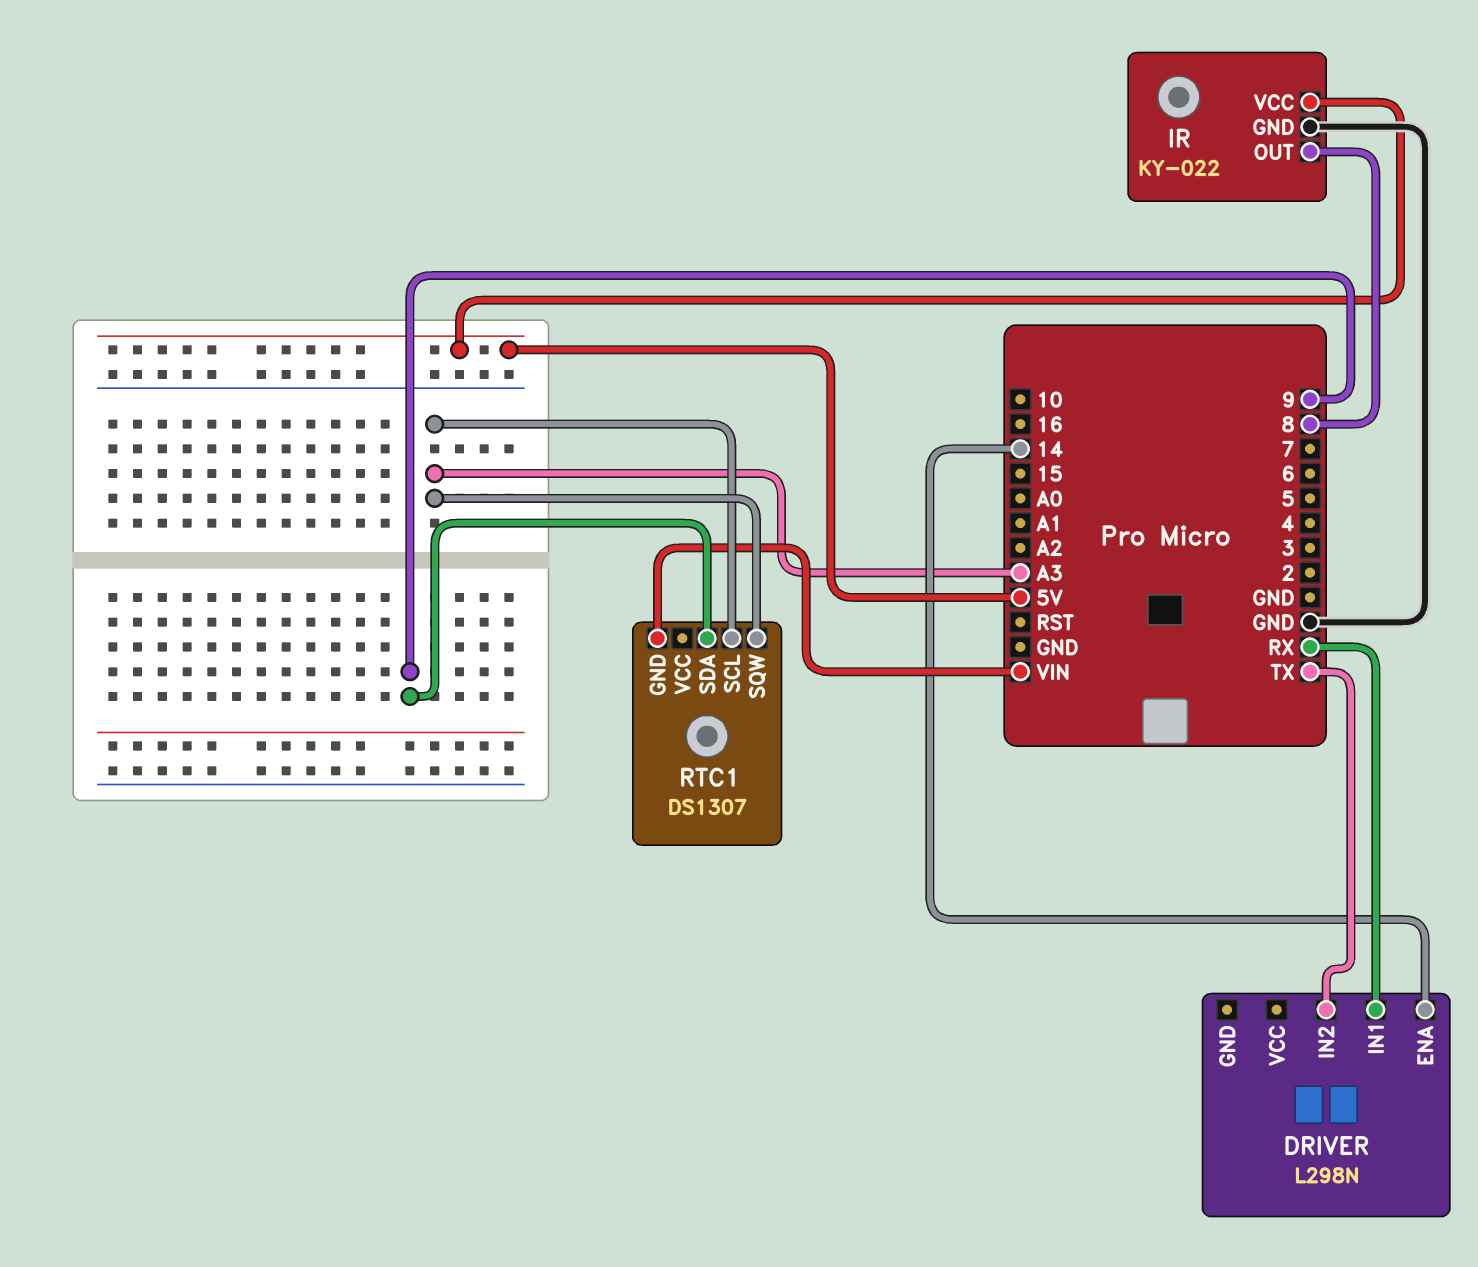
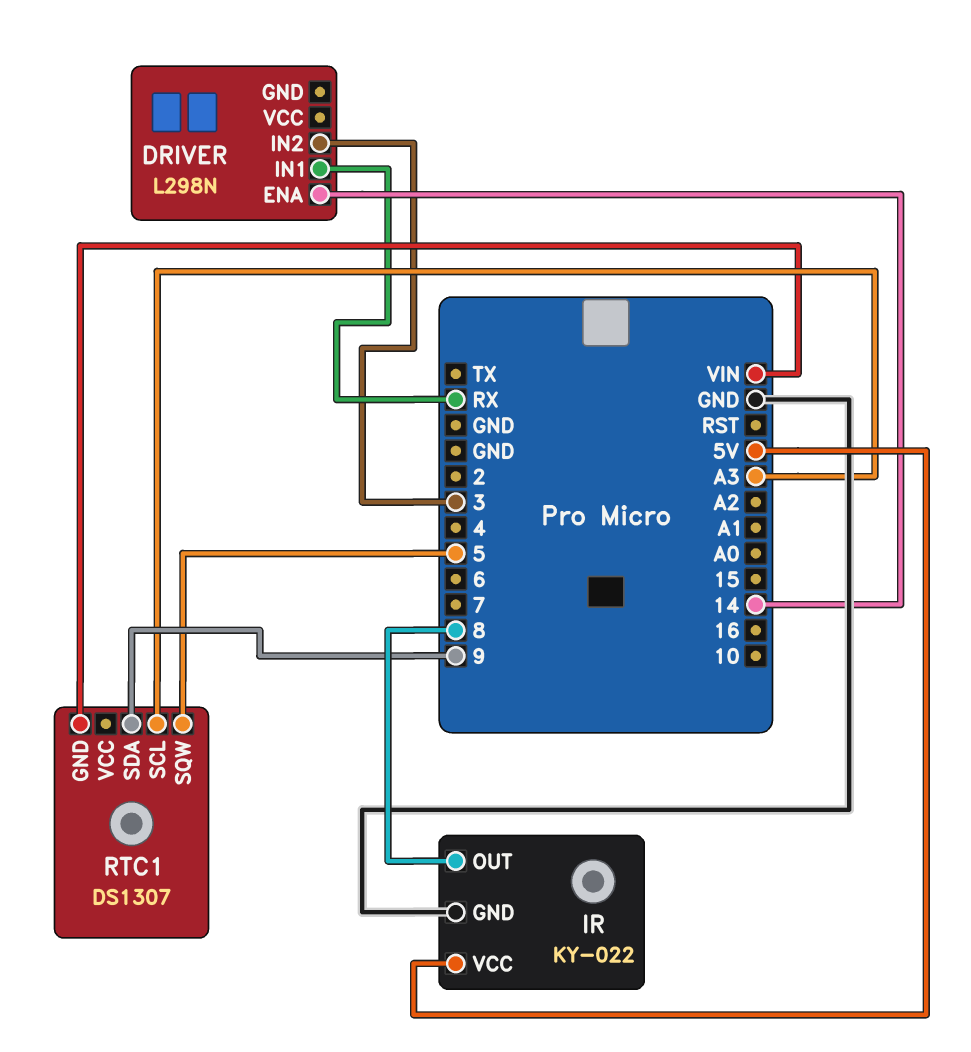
DRIVER pin IN2: TX -> 3
RTC1 pin SQW: A3 -> 5

